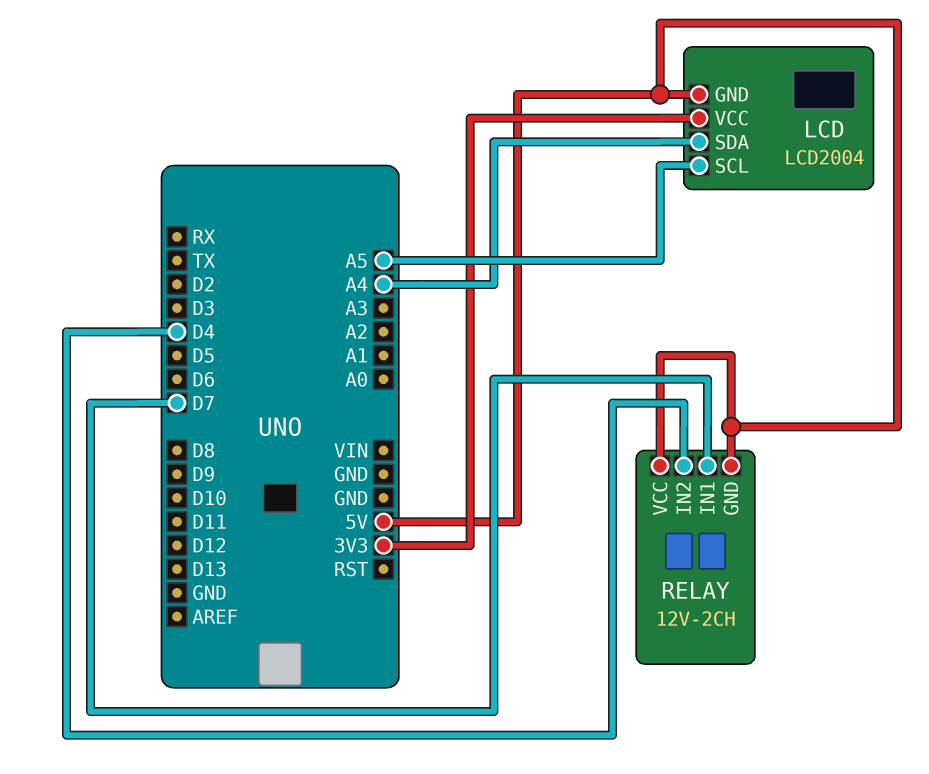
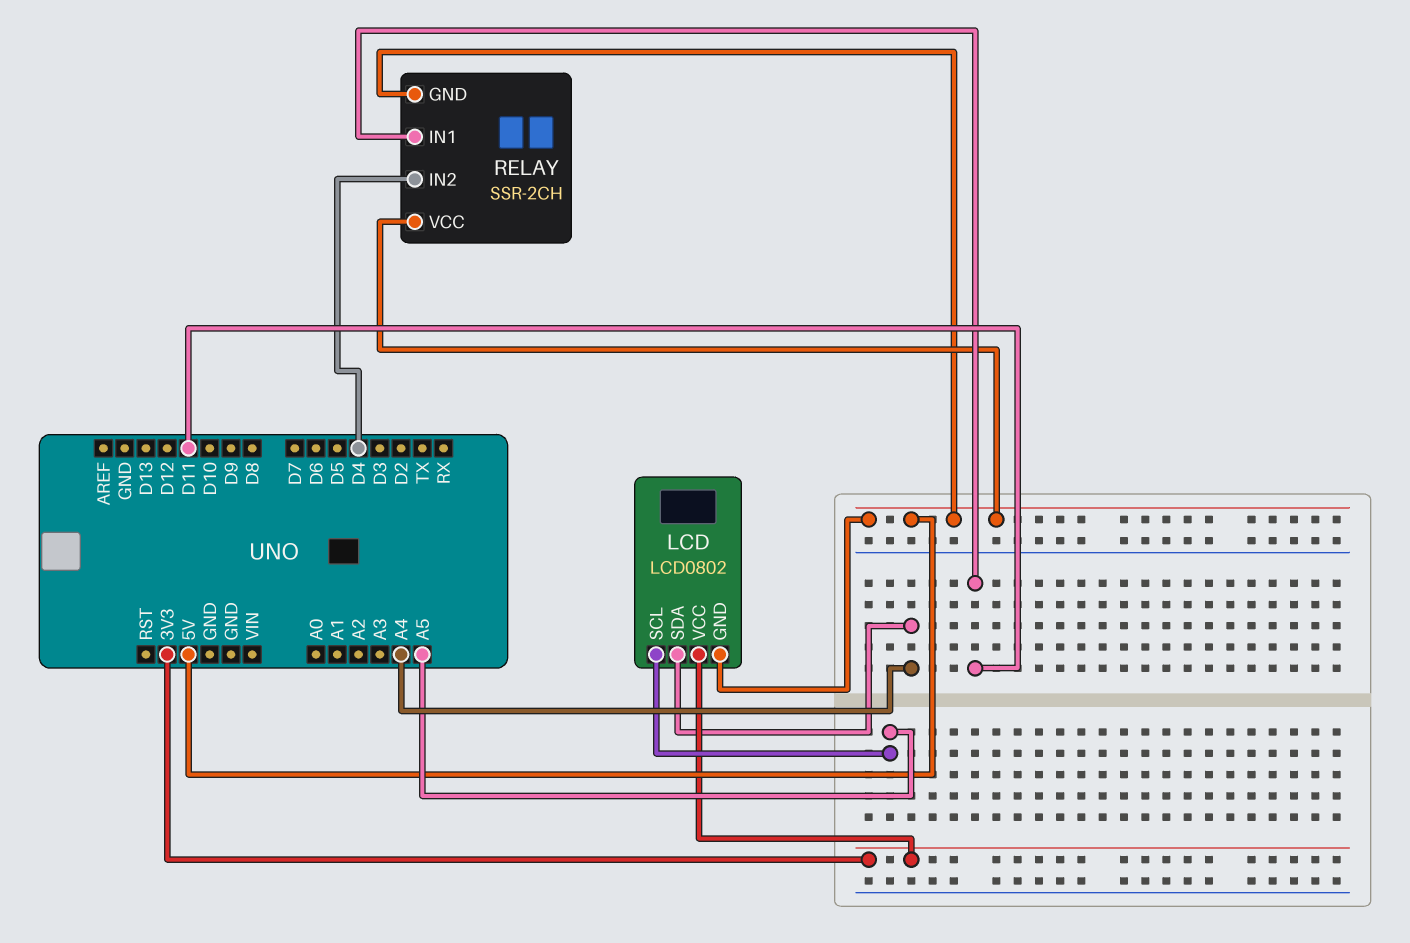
LCD: LCD2004 -> LCD0802
RELAY: 12V-2CH -> SSR-2CH
RELAY pin IN1: D7 -> D11

